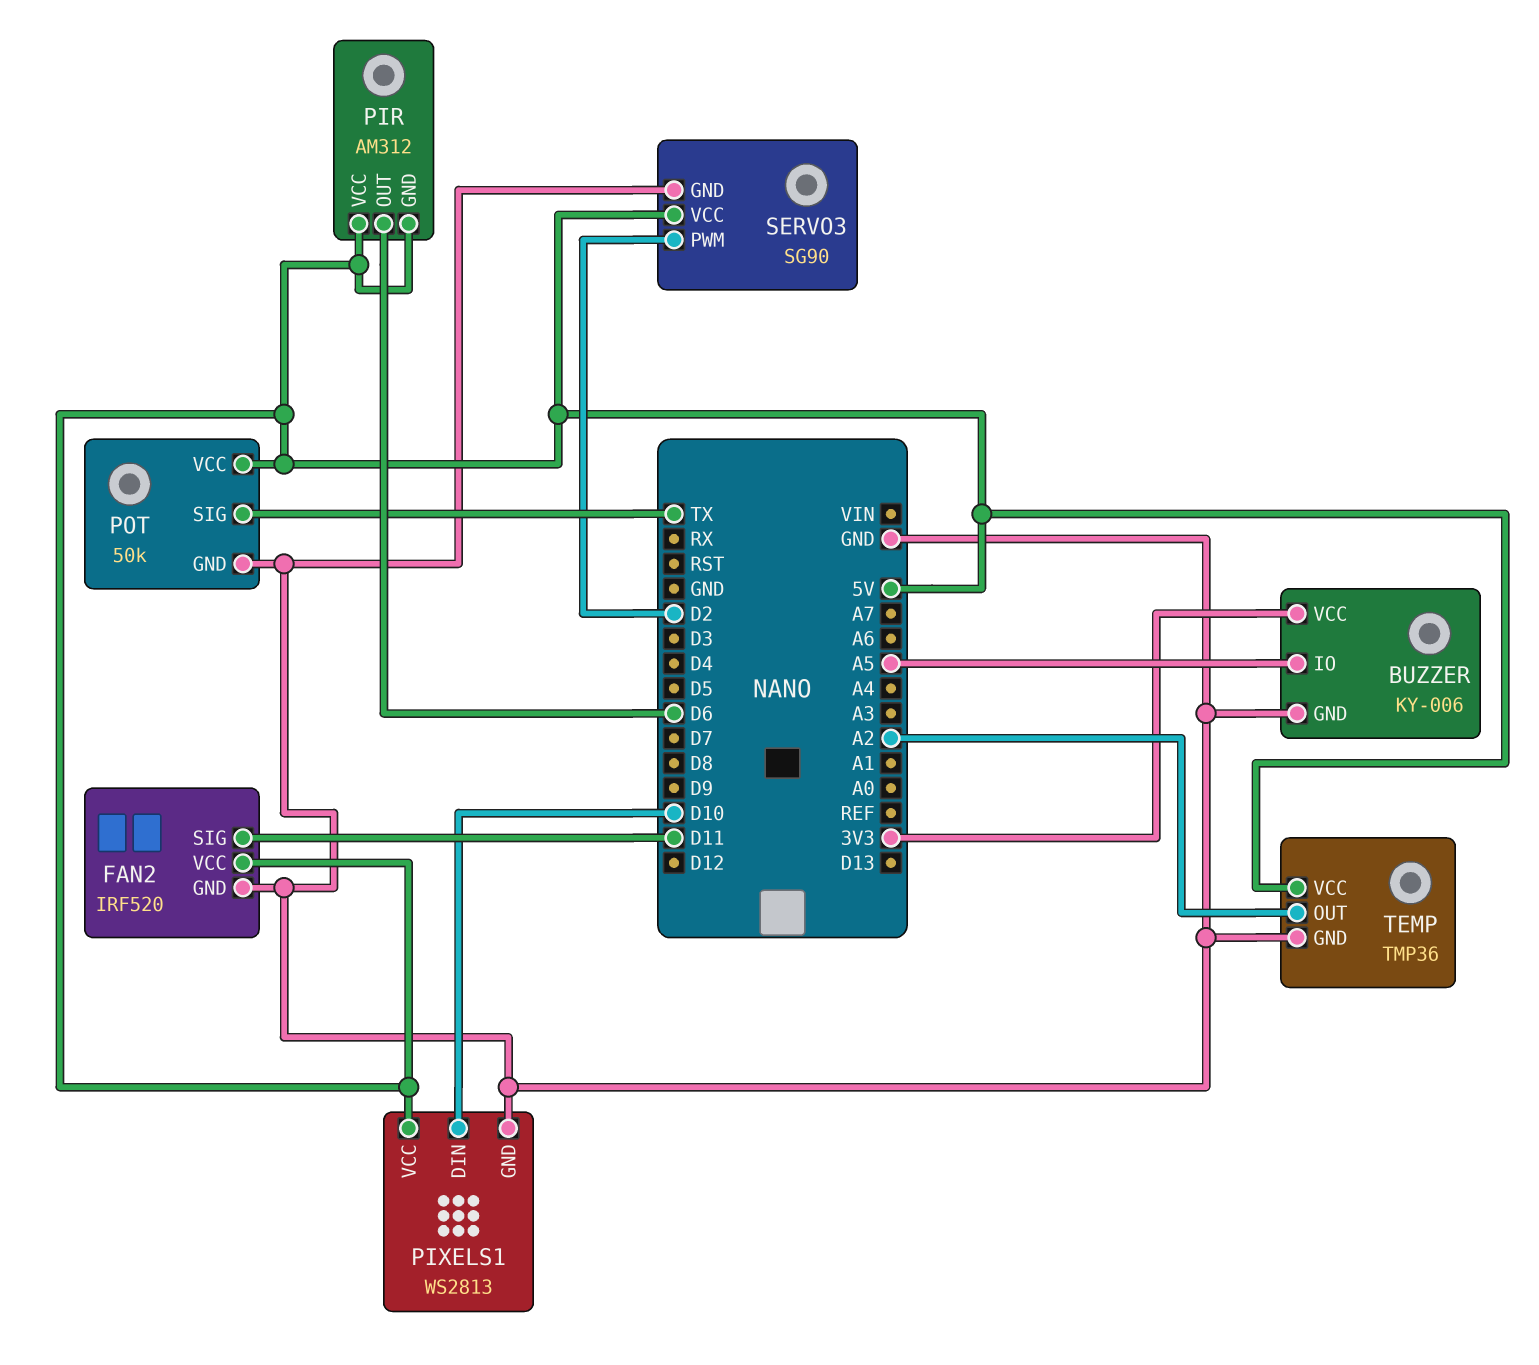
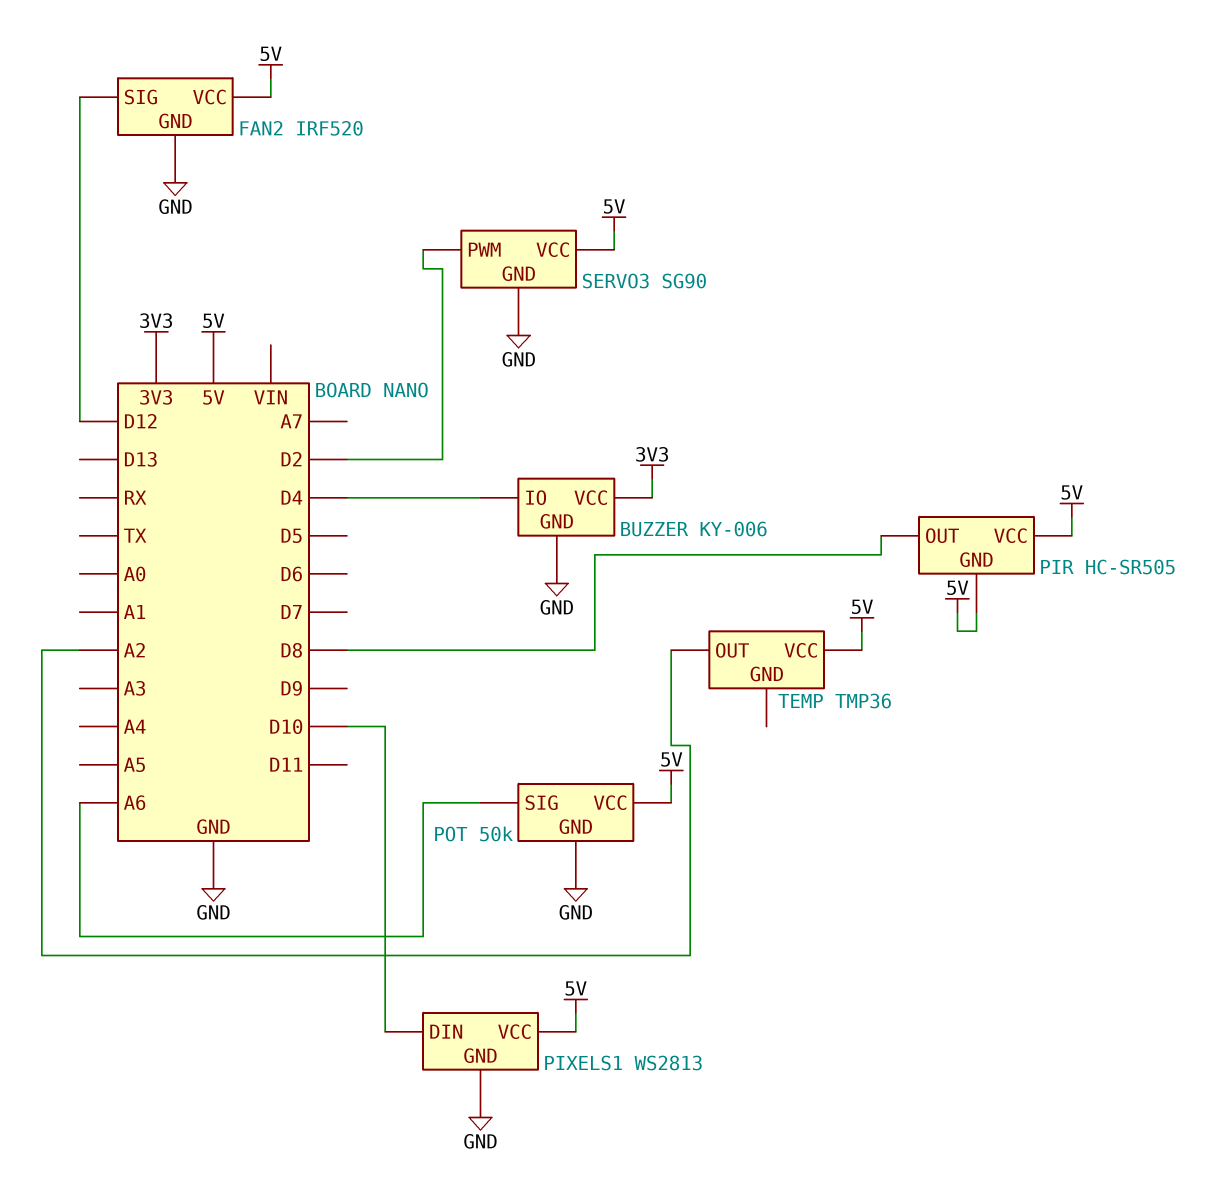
BUZZER pin IO: A5 -> D4
FAN2 pin SIG: D11 -> D12
PIR: AM312 -> HC-SR505
PIR pin OUT: D6 -> D8
POT pin SIG: TX -> A6
TEMP pin GND: GND -> none

